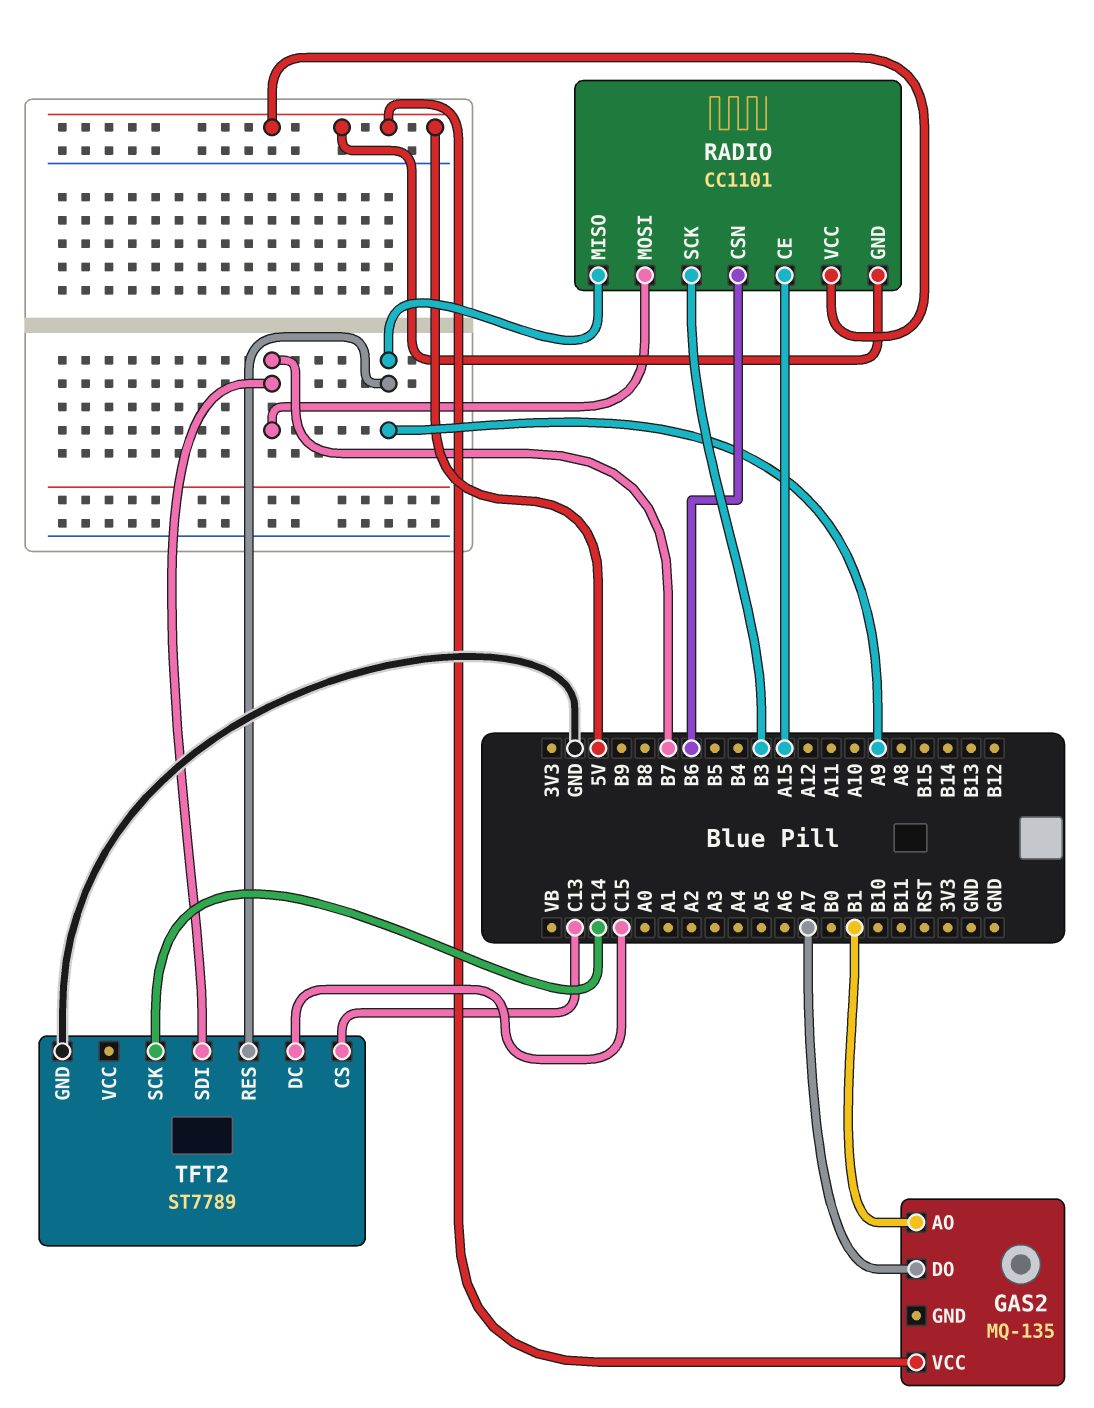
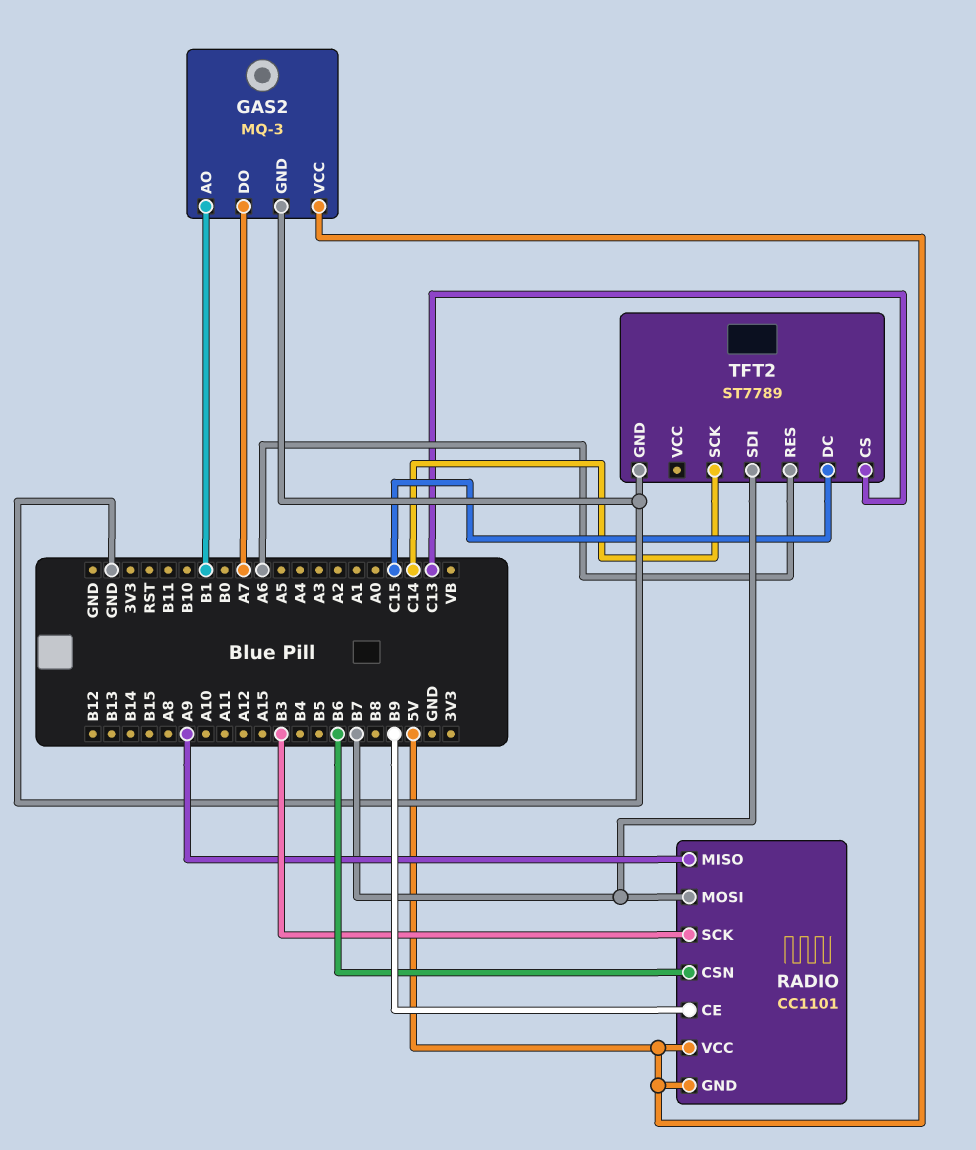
GAS2: MQ-135 -> MQ-3
GAS2 pin GND: none -> GND
RADIO pin CE: A15 -> B9
TFT2 pin RES: A9 -> A6

